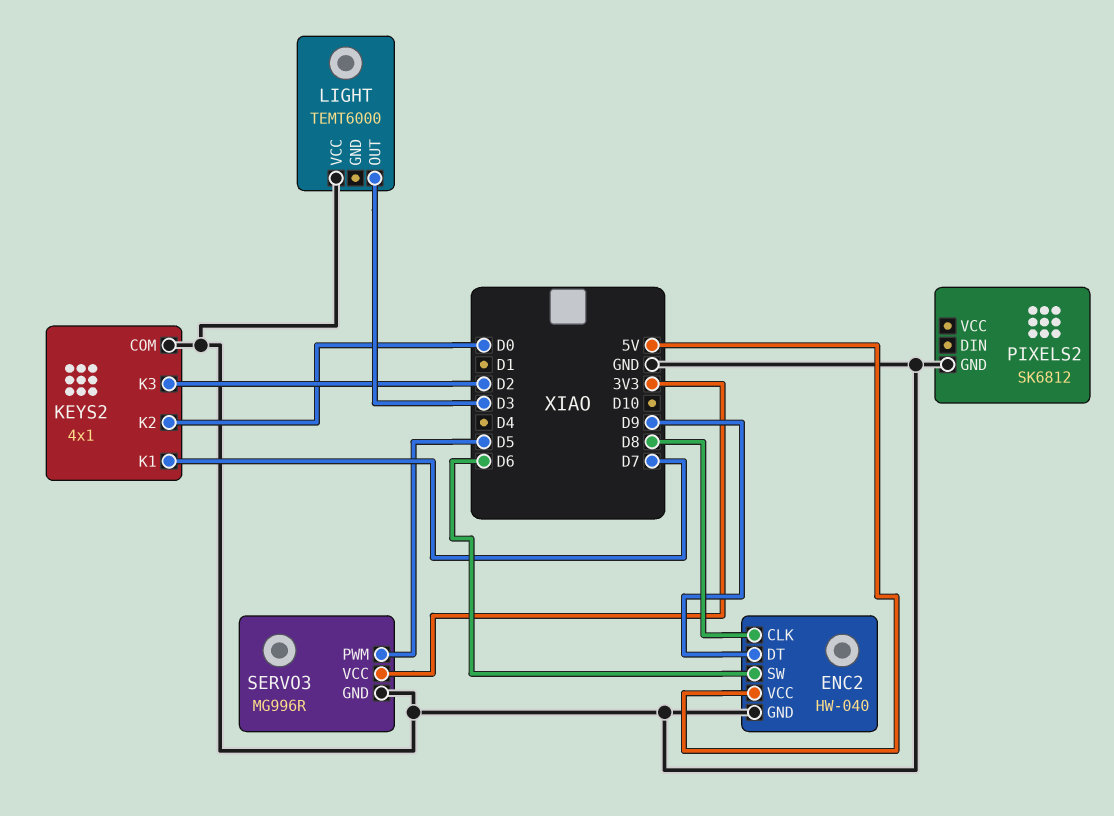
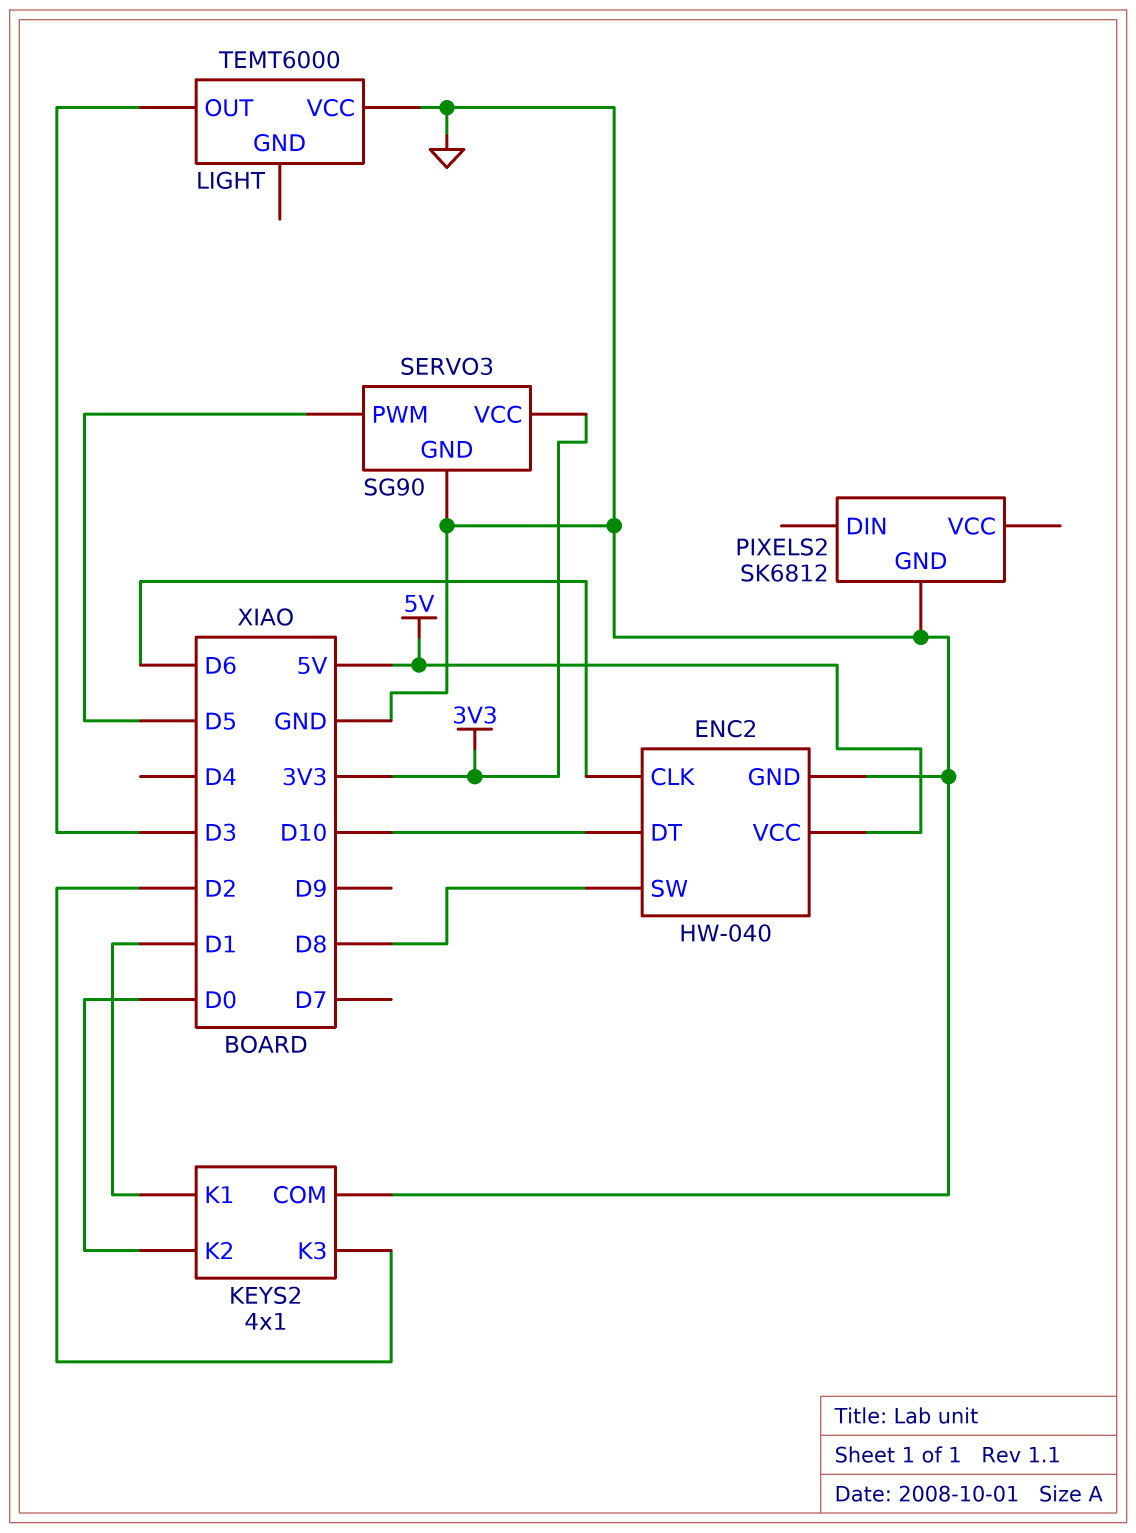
ENC2 pin CLK: D8 -> D6
ENC2 pin DT: D9 -> D10
ENC2 pin SW: D6 -> D8
KEYS2 pin K1: D7 -> D1
SERVO3: MG996R -> SG90

